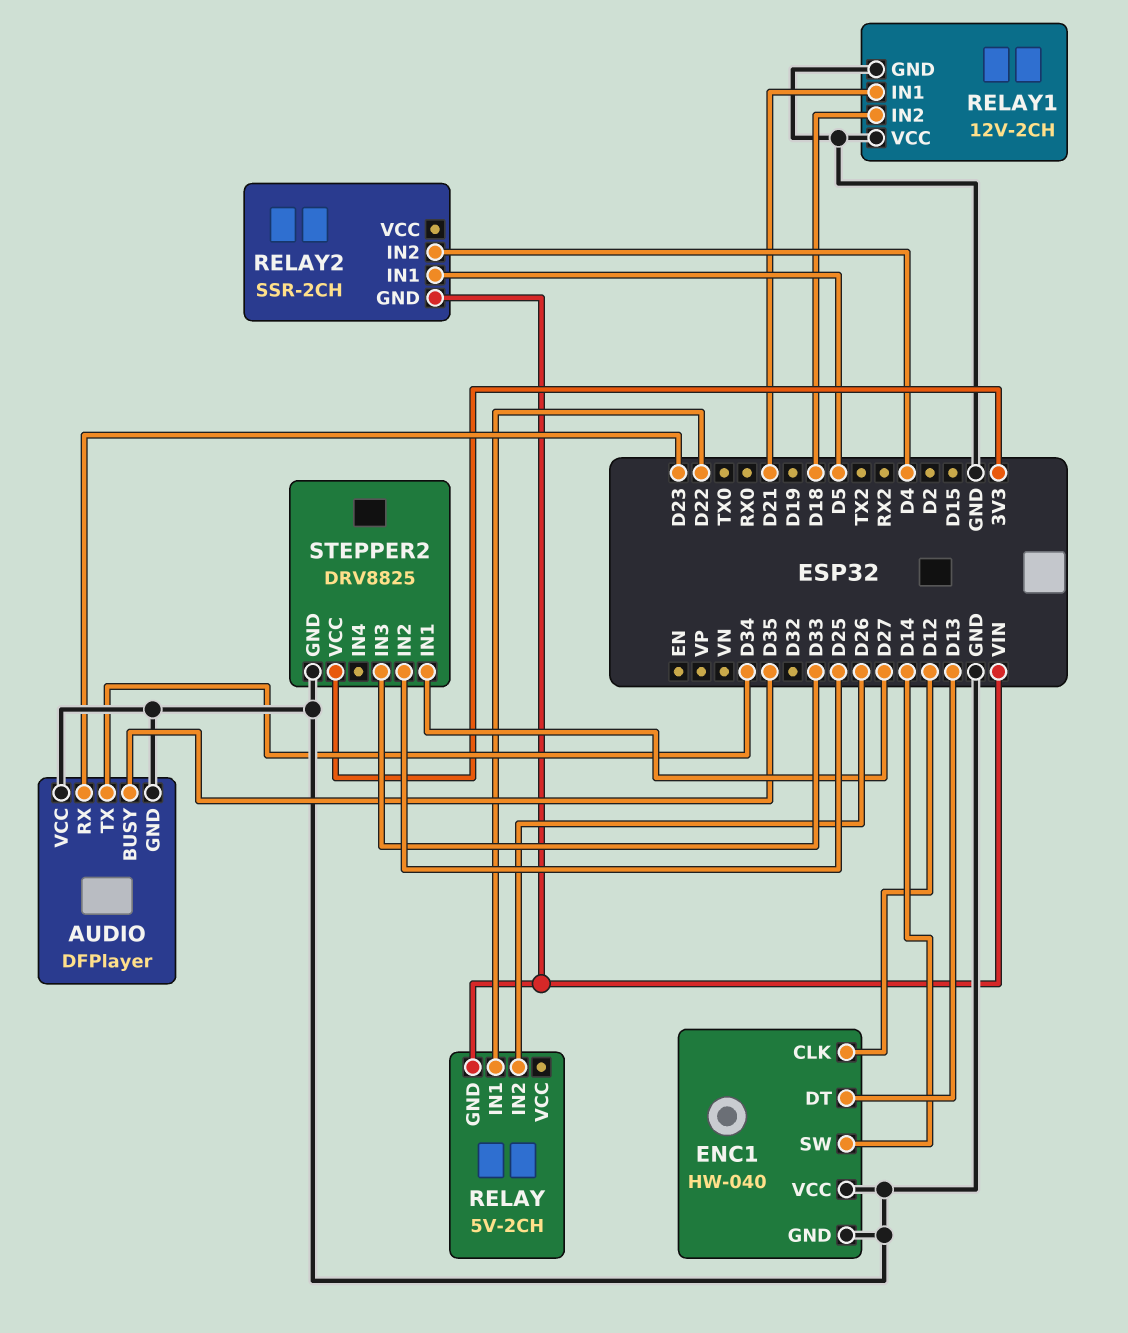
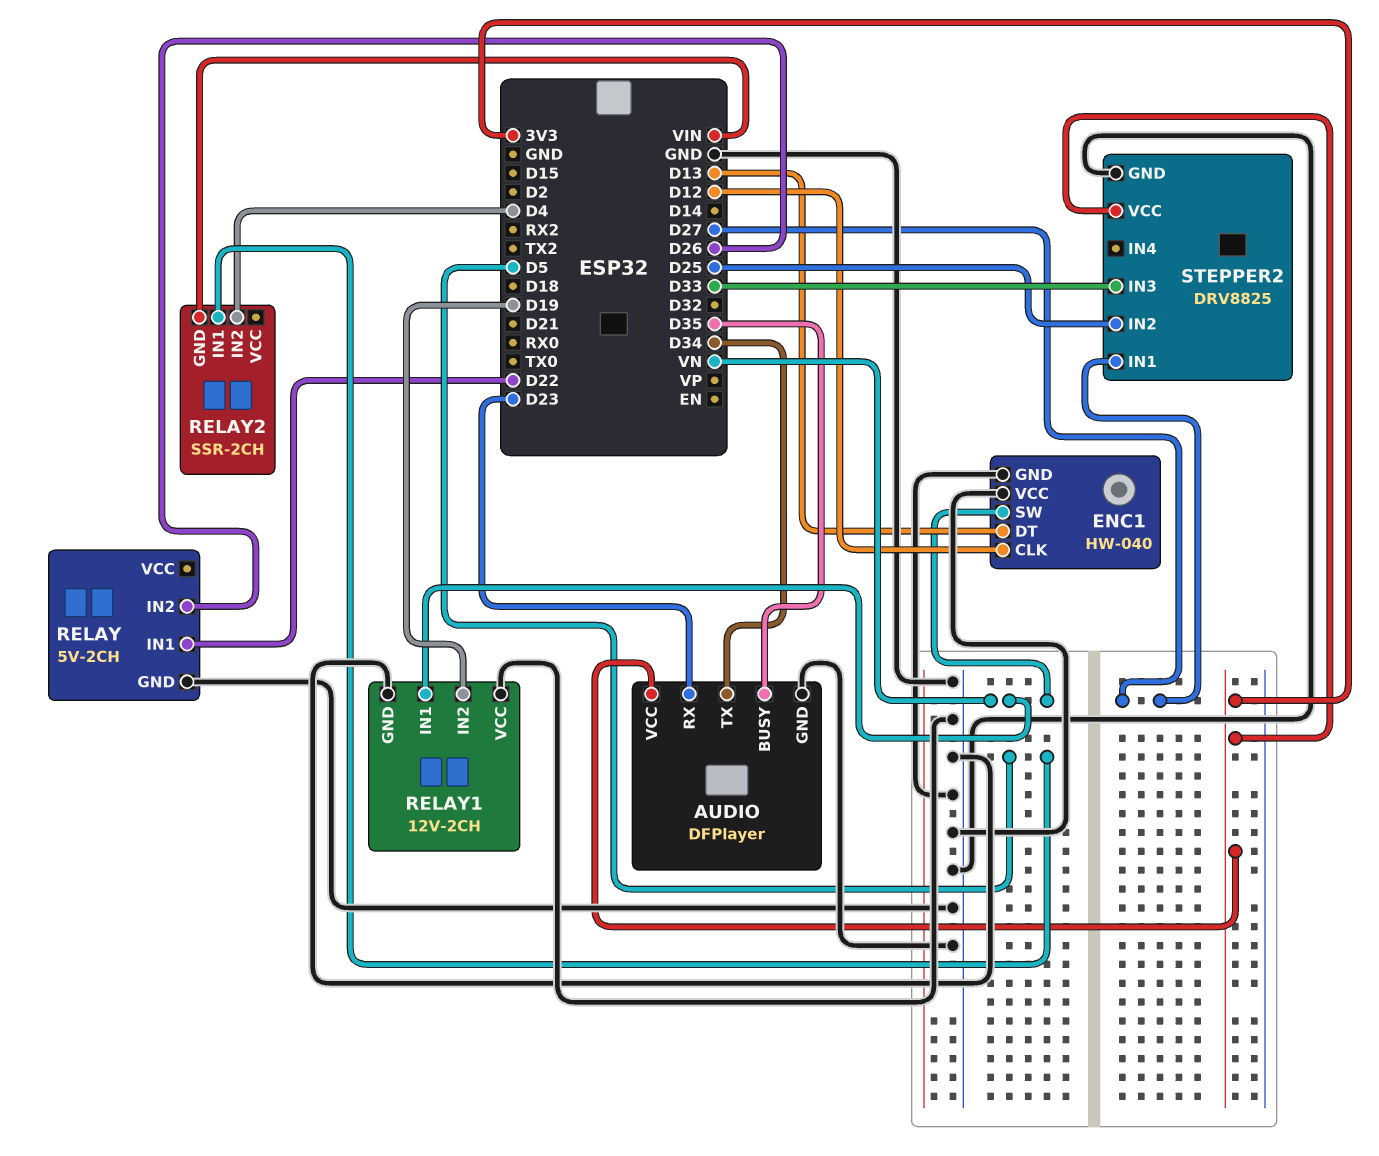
AUDIO pin VCC: GND -> 3V3
ENC1 pin SW: D14 -> VN
RELAY pin GND: VIN -> GND
RELAY1 pin IN1: D21 -> VN
RELAY1 pin IN2: D18 -> D19

